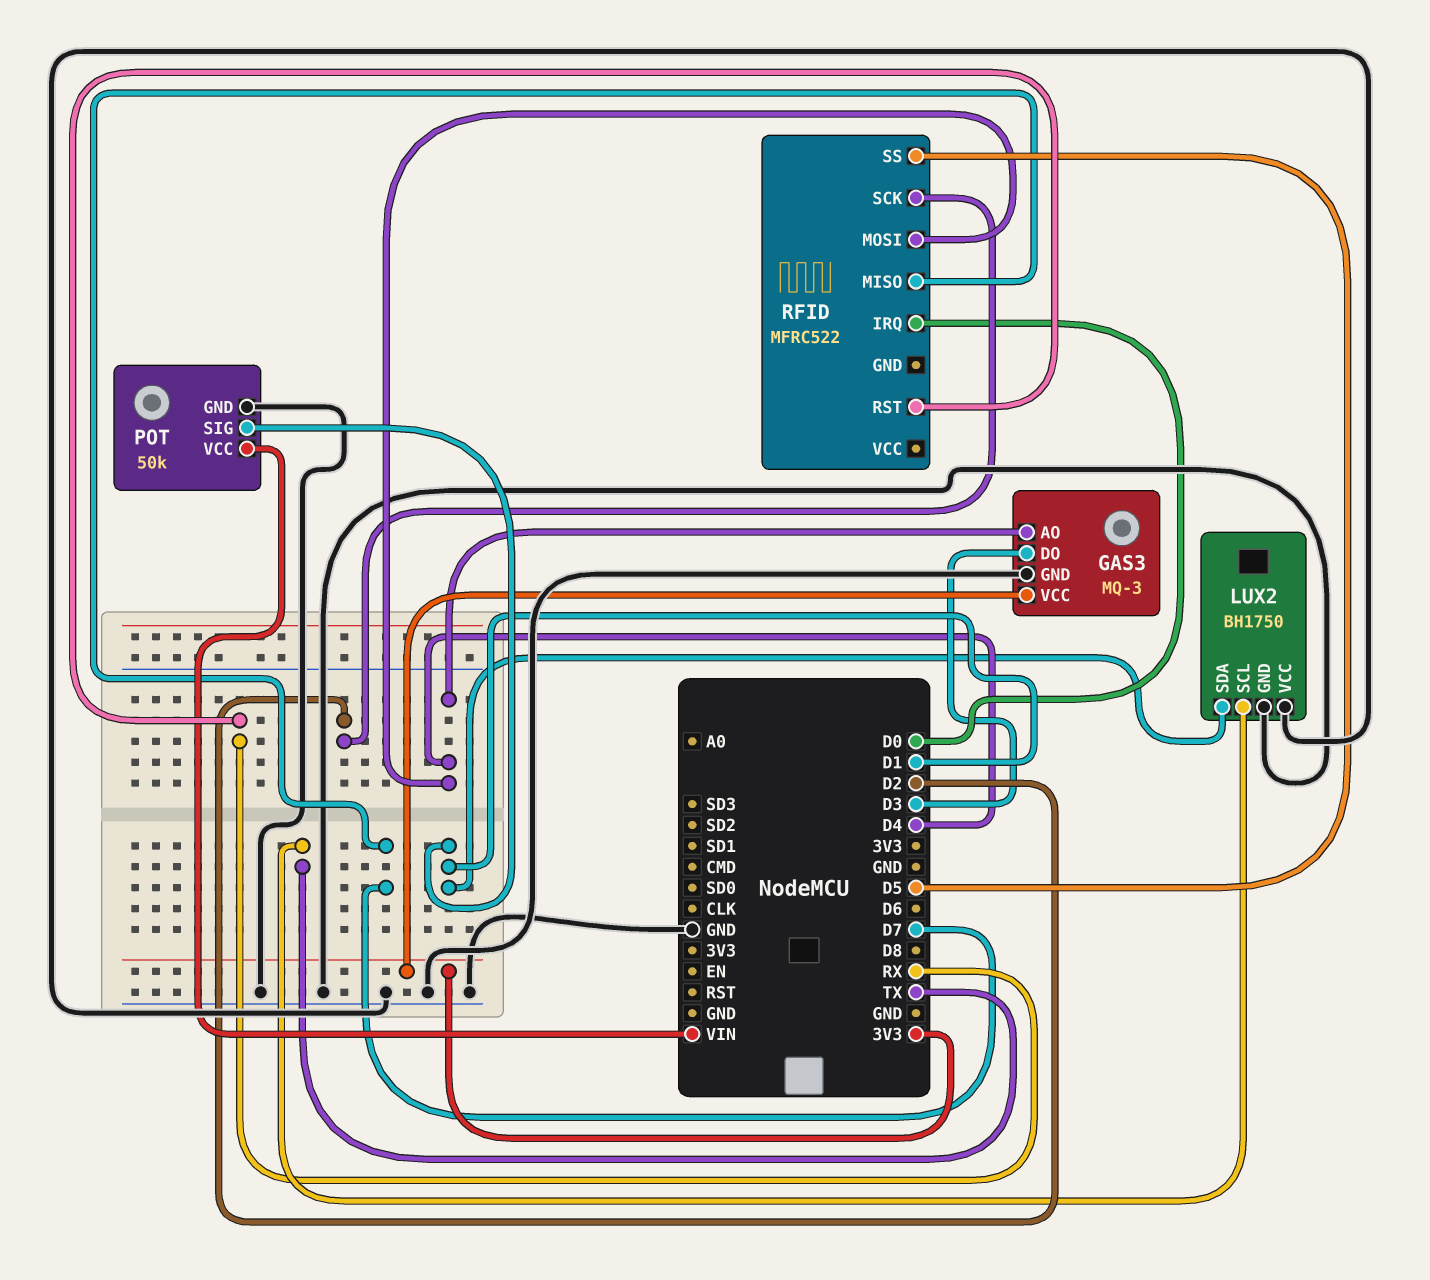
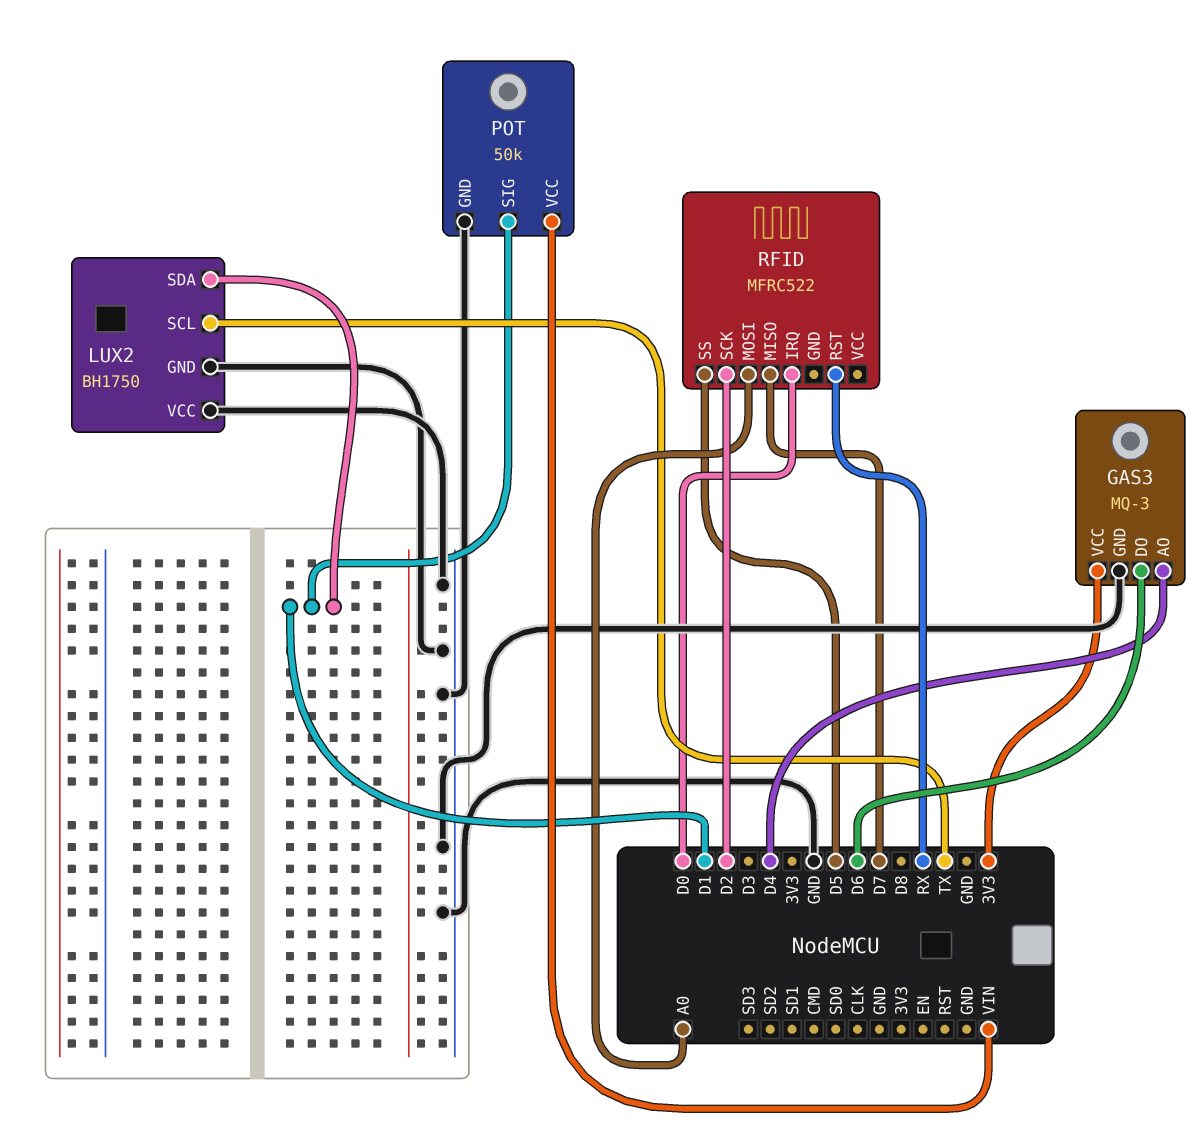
GAS3 pin DO: D3 -> D6
RFID pin MOSI: D4 -> A0

